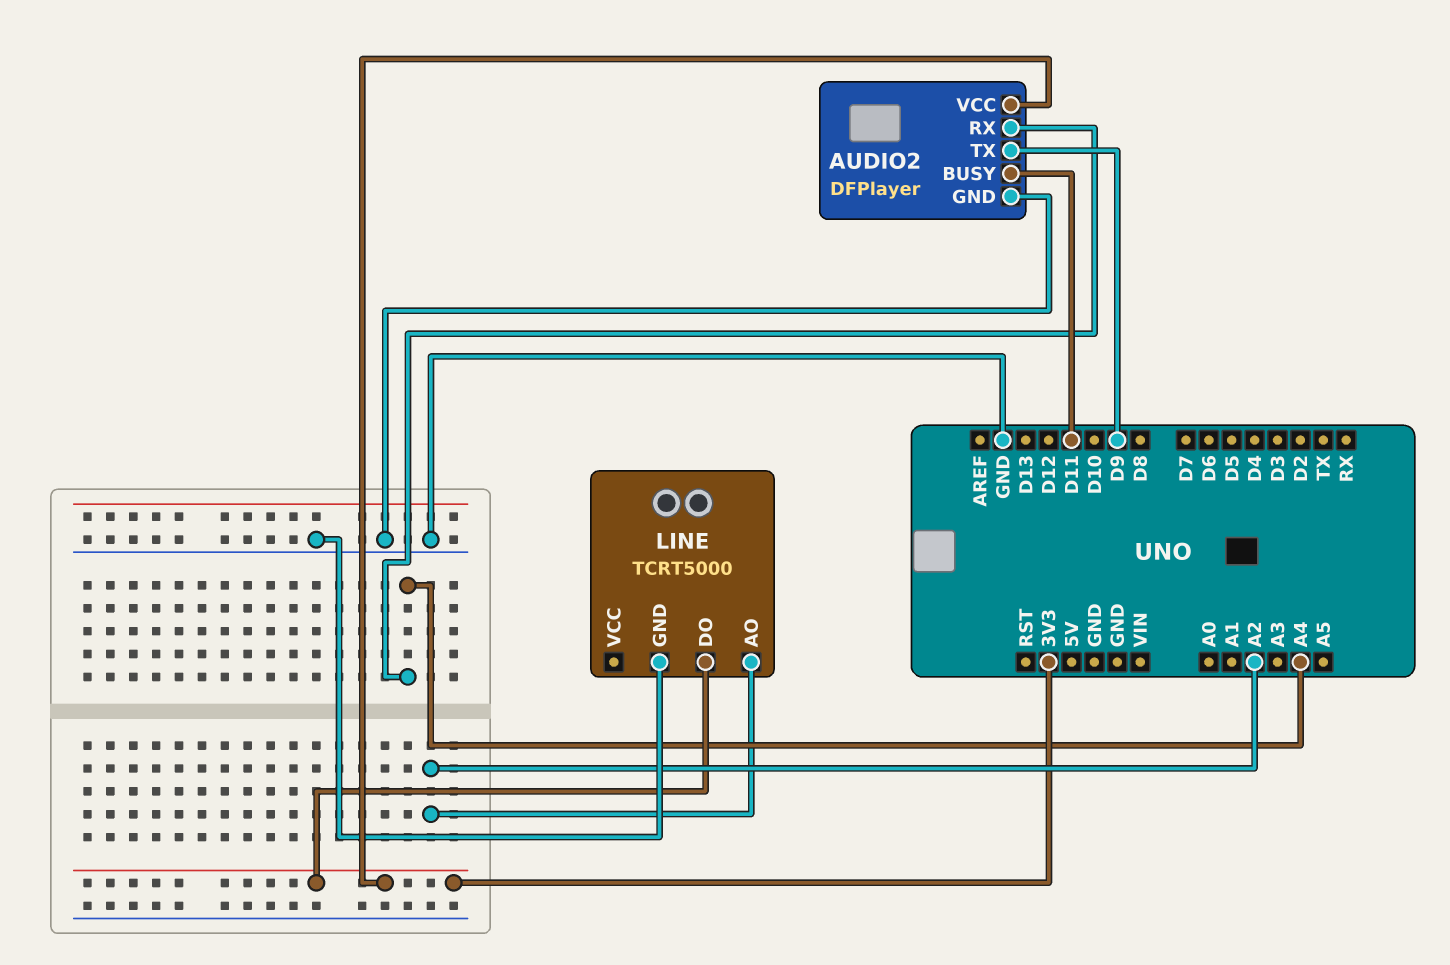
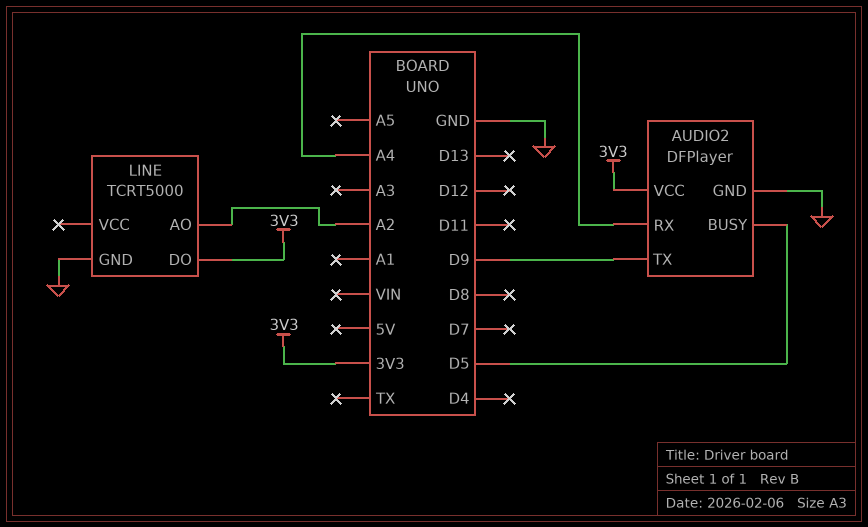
AUDIO2 pin BUSY: D11 -> D5

